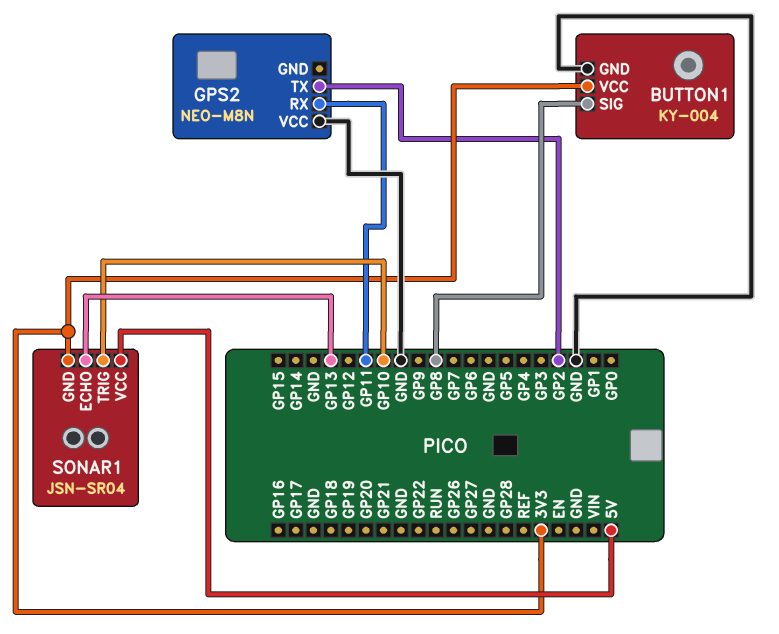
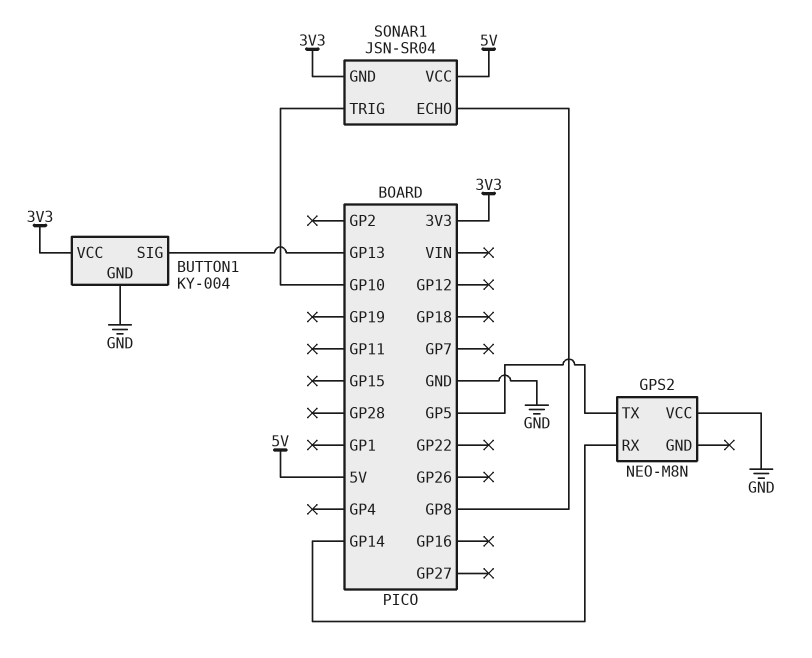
BUTTON1 pin SIG: GP8 -> GP13
GPS2 pin RX: GP11 -> GP14
GPS2 pin TX: GP2 -> GP5
SONAR1 pin ECHO: GP13 -> GP8

